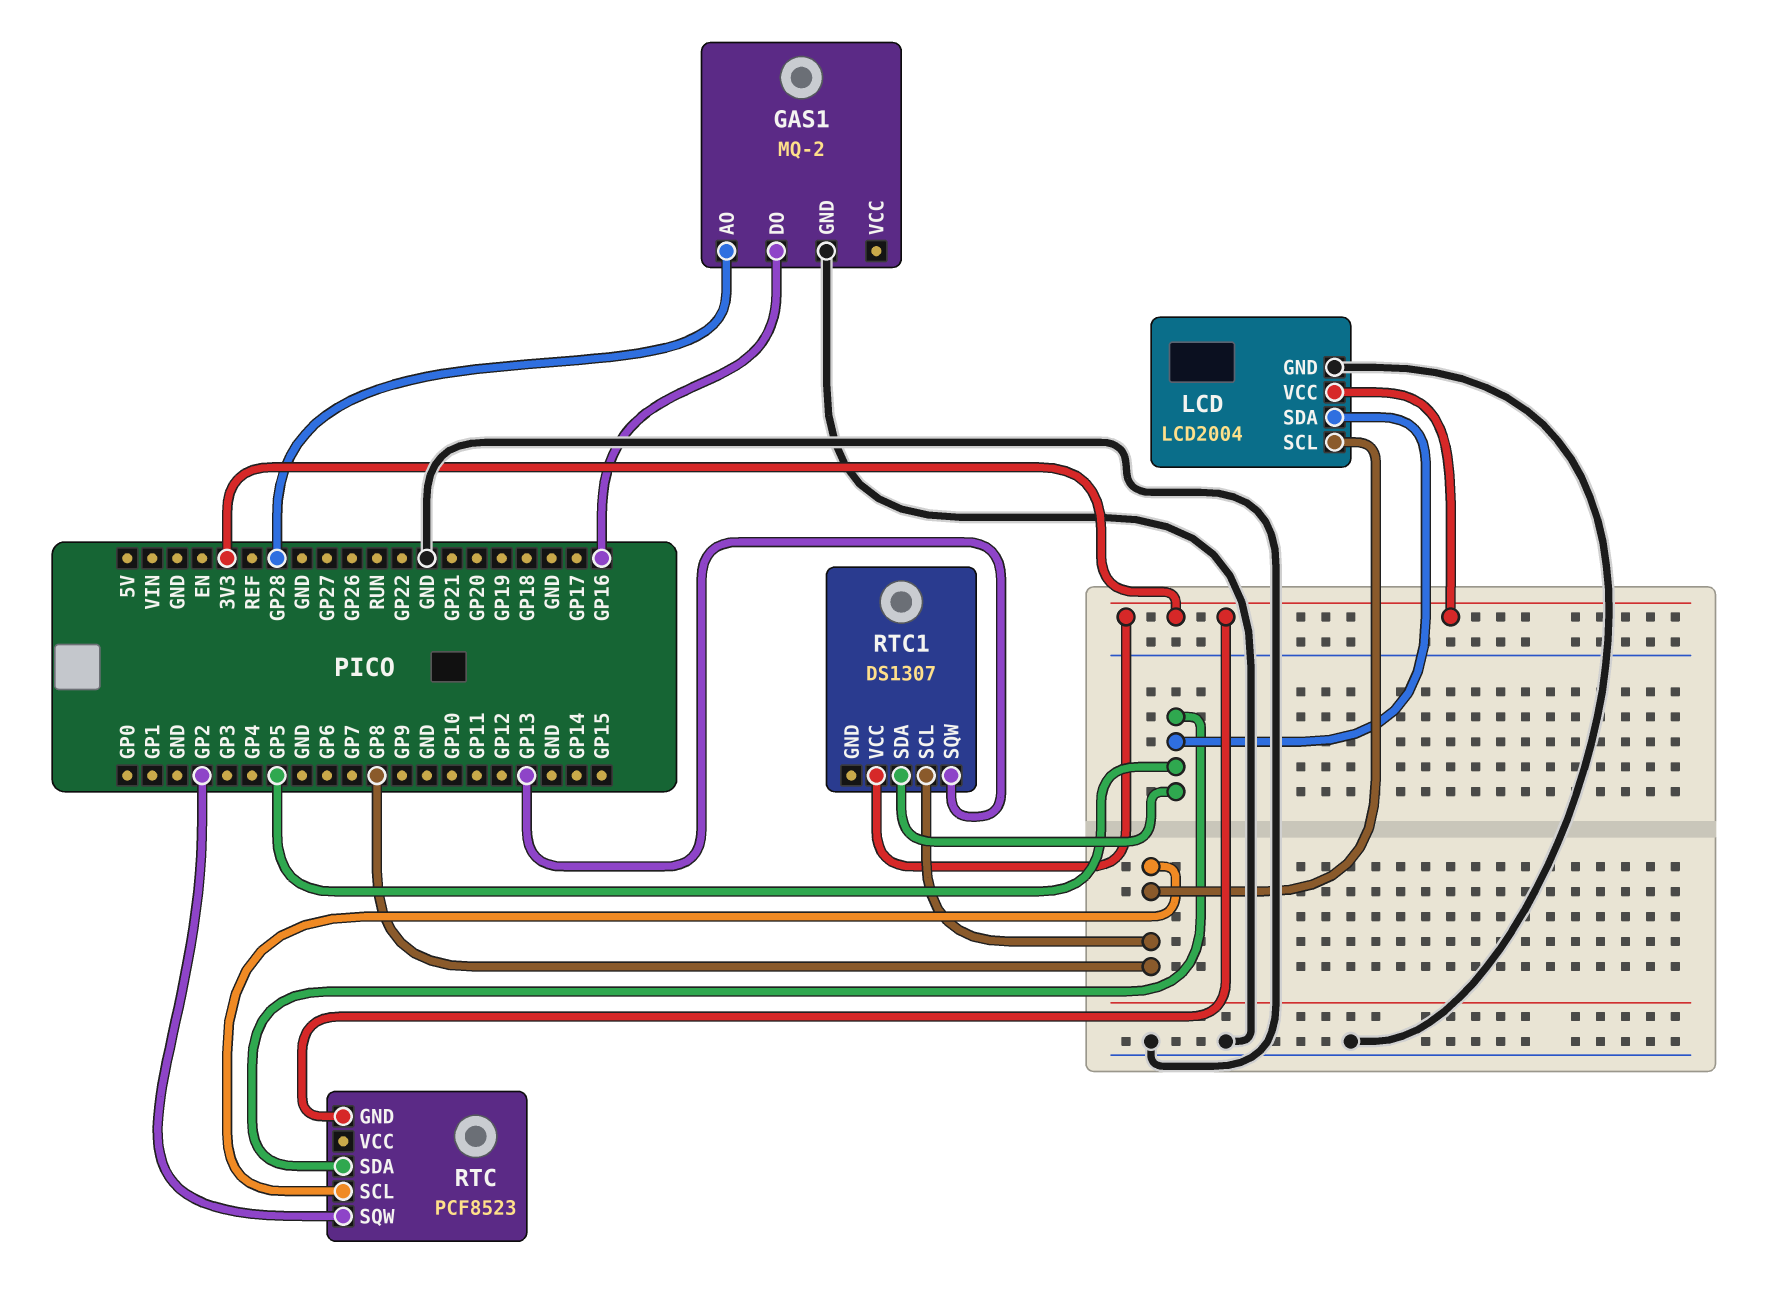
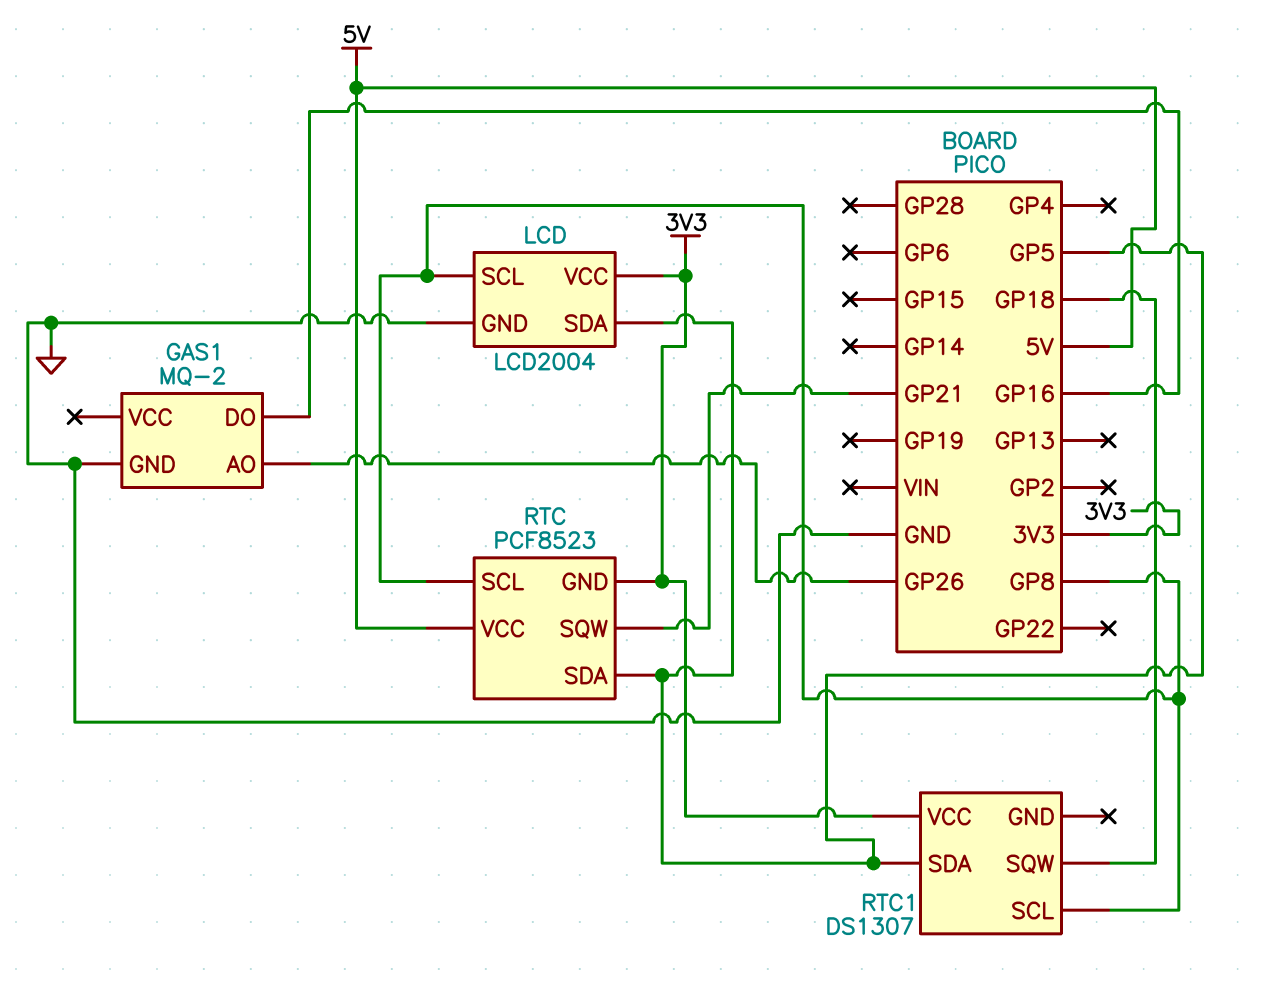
GAS1 pin AO: GP28 -> GP26
RTC pin SQW: GP2 -> GP21
RTC pin VCC: none -> 5V
RTC1 pin SQW: GP13 -> GP18

